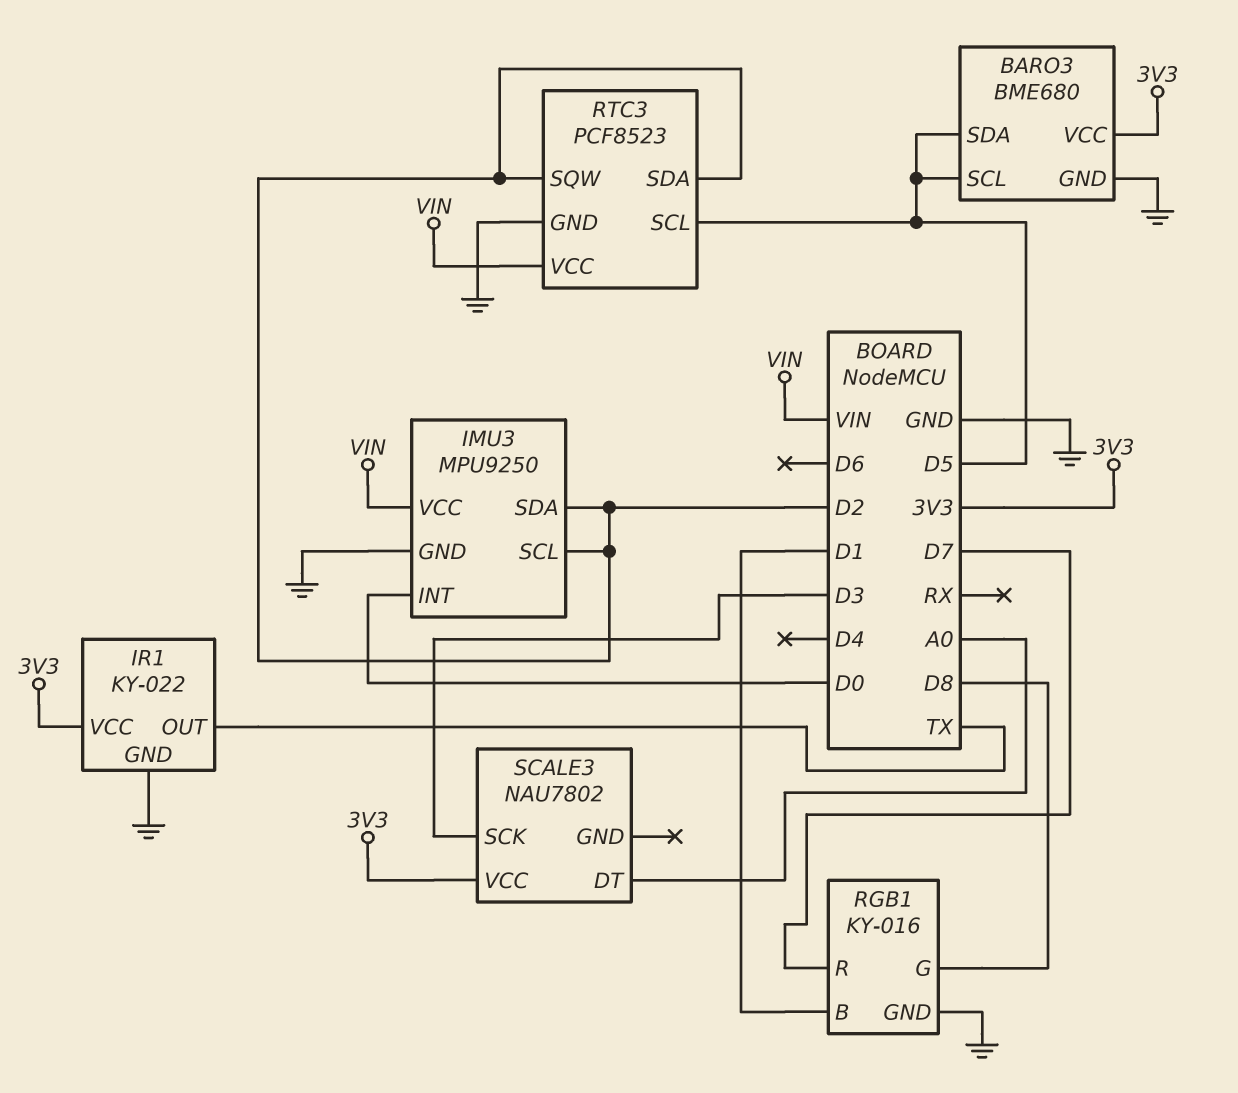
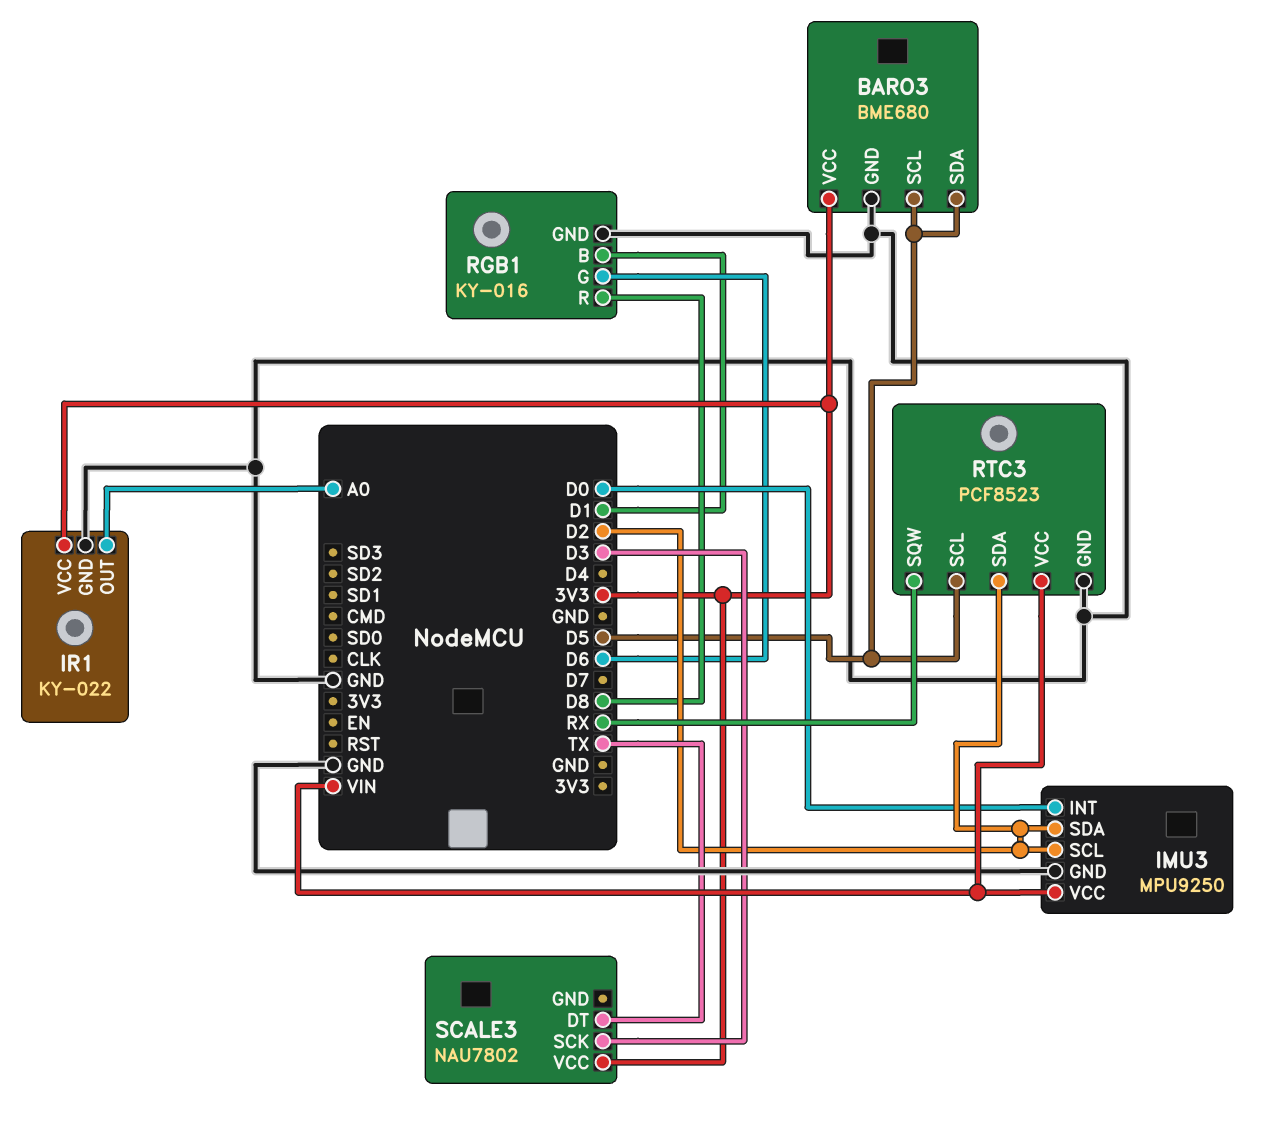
IR1 pin OUT: TX -> A0
RGB1 pin G: D8 -> D6
RGB1 pin R: D7 -> D8
RTC3 pin SQW: D2 -> RX
SCALE3 pin DT: A0 -> TX

